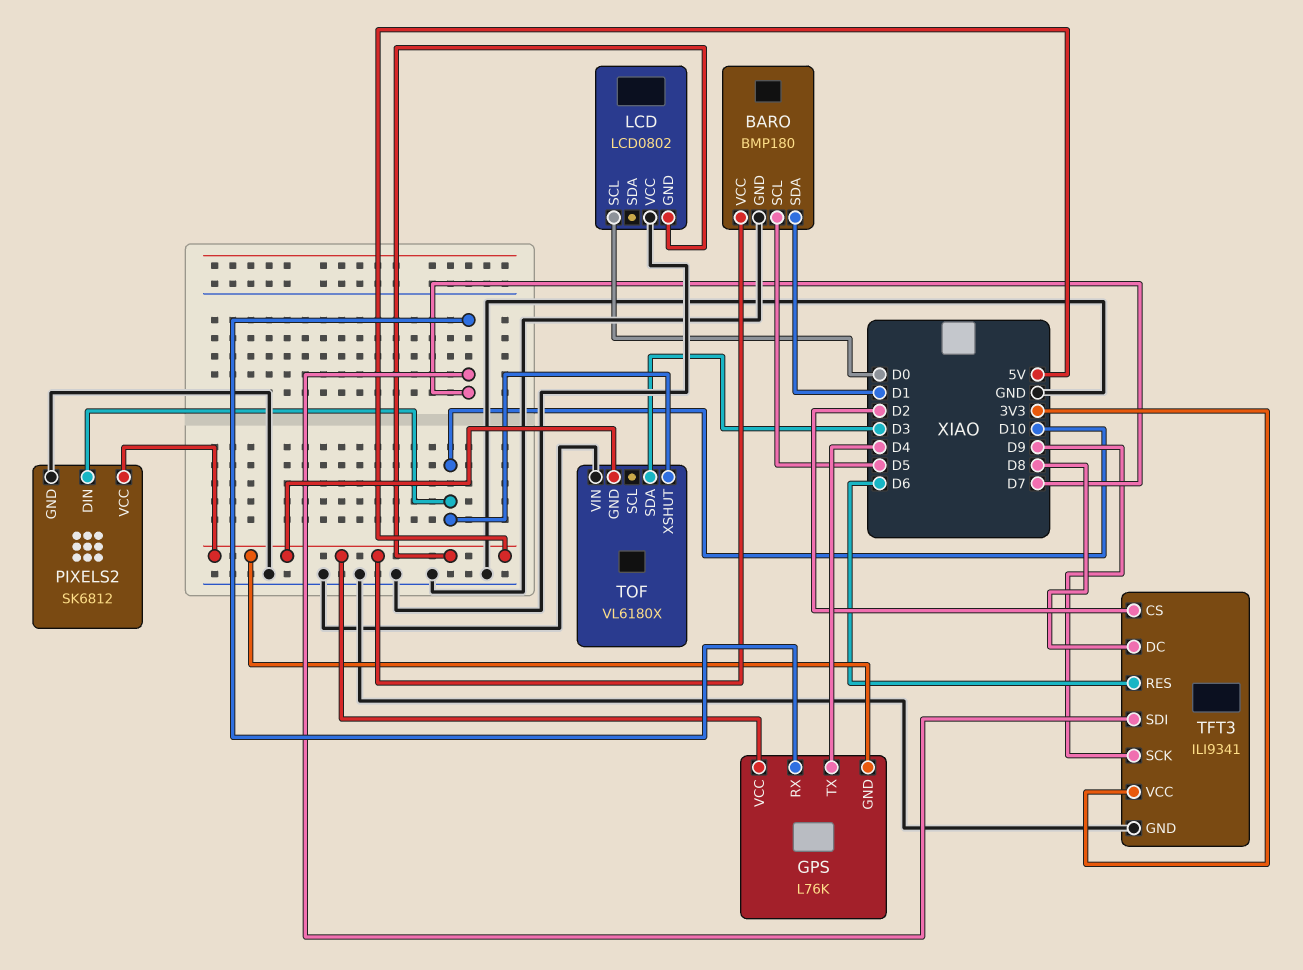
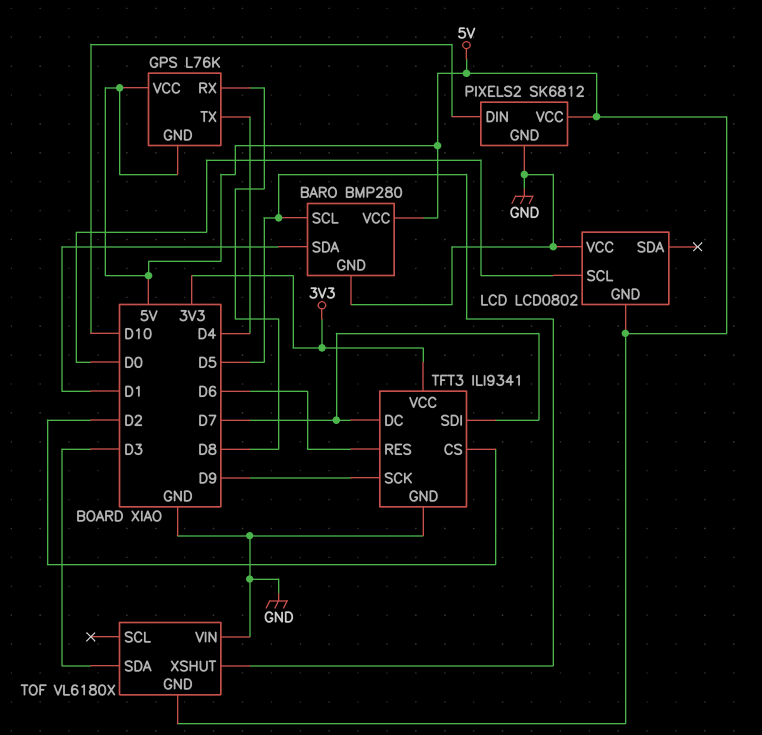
BARO: BMP180 -> BMP280
GPS pin RX: D7 -> D8
TFT3 pin DC: D8 -> D7
TOF pin XSHUT: D10 -> D5

